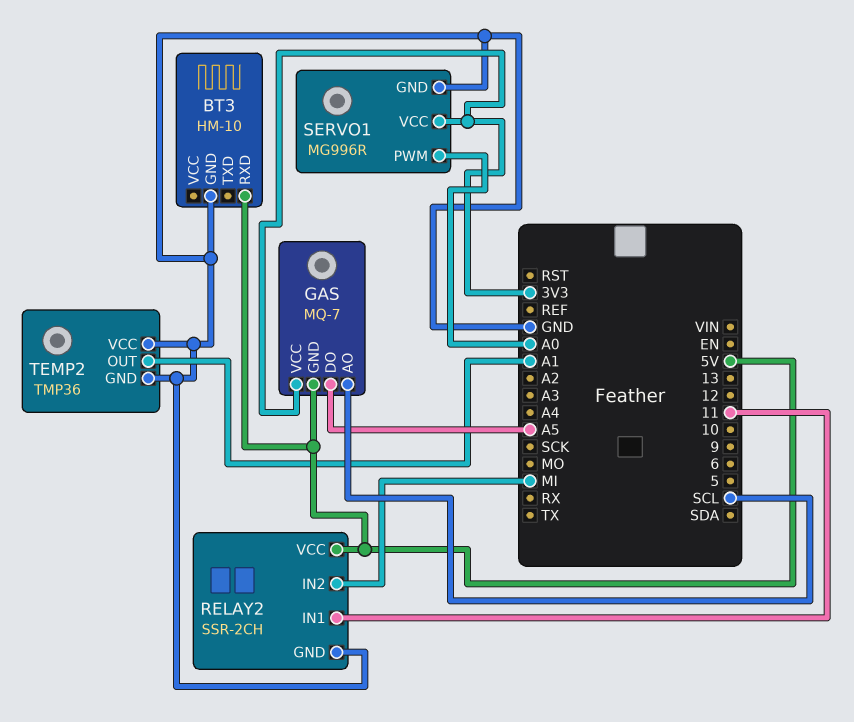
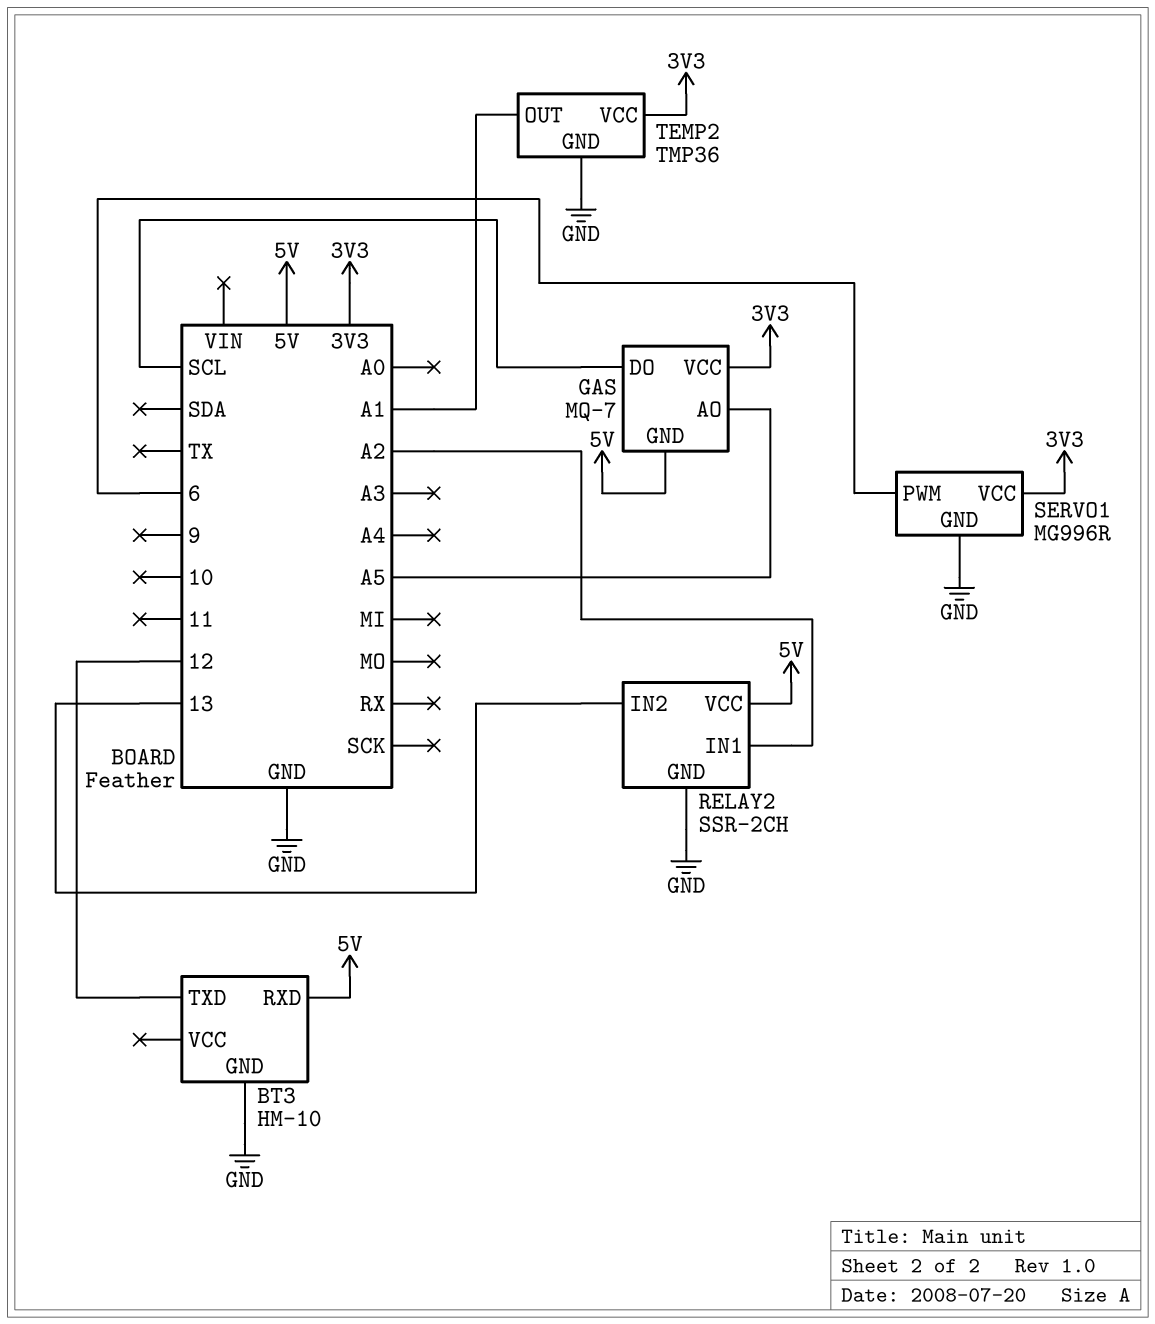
BT3 pin TXD: none -> 12
GAS pin AO: SCL -> A5
GAS pin DO: A5 -> SCL
RELAY2 pin IN1: 11 -> A2
RELAY2 pin IN2: MI -> 13
SERVO1 pin PWM: A0 -> 6
TEMP2 pin VCC: GND -> 3V3

